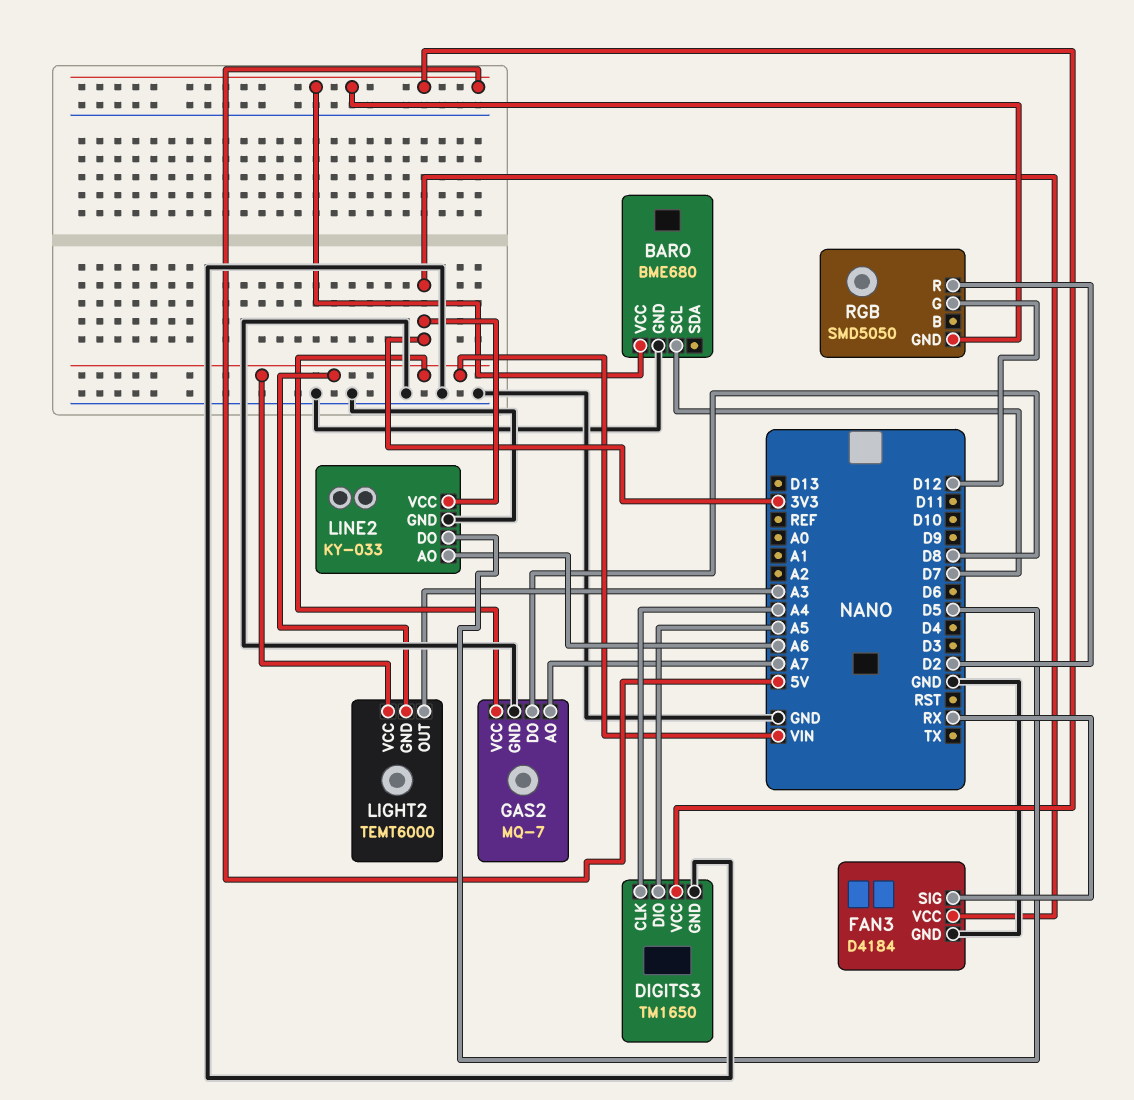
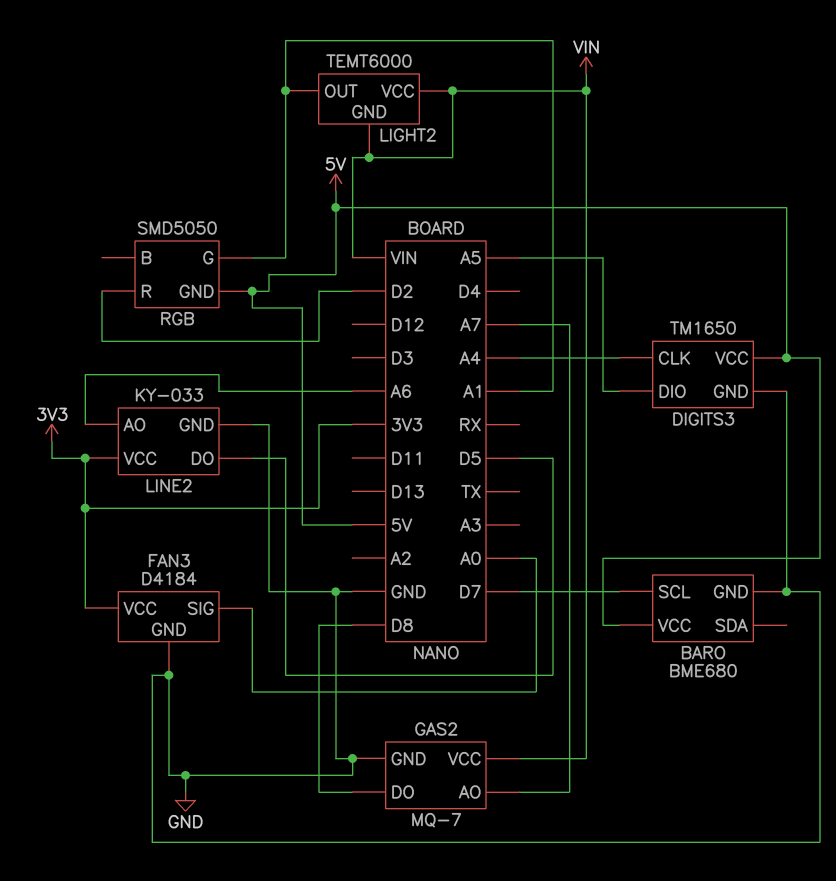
FAN3 pin SIG: RX -> A0
LIGHT2 pin OUT: A3 -> A1
RGB pin G: D12 -> A1

